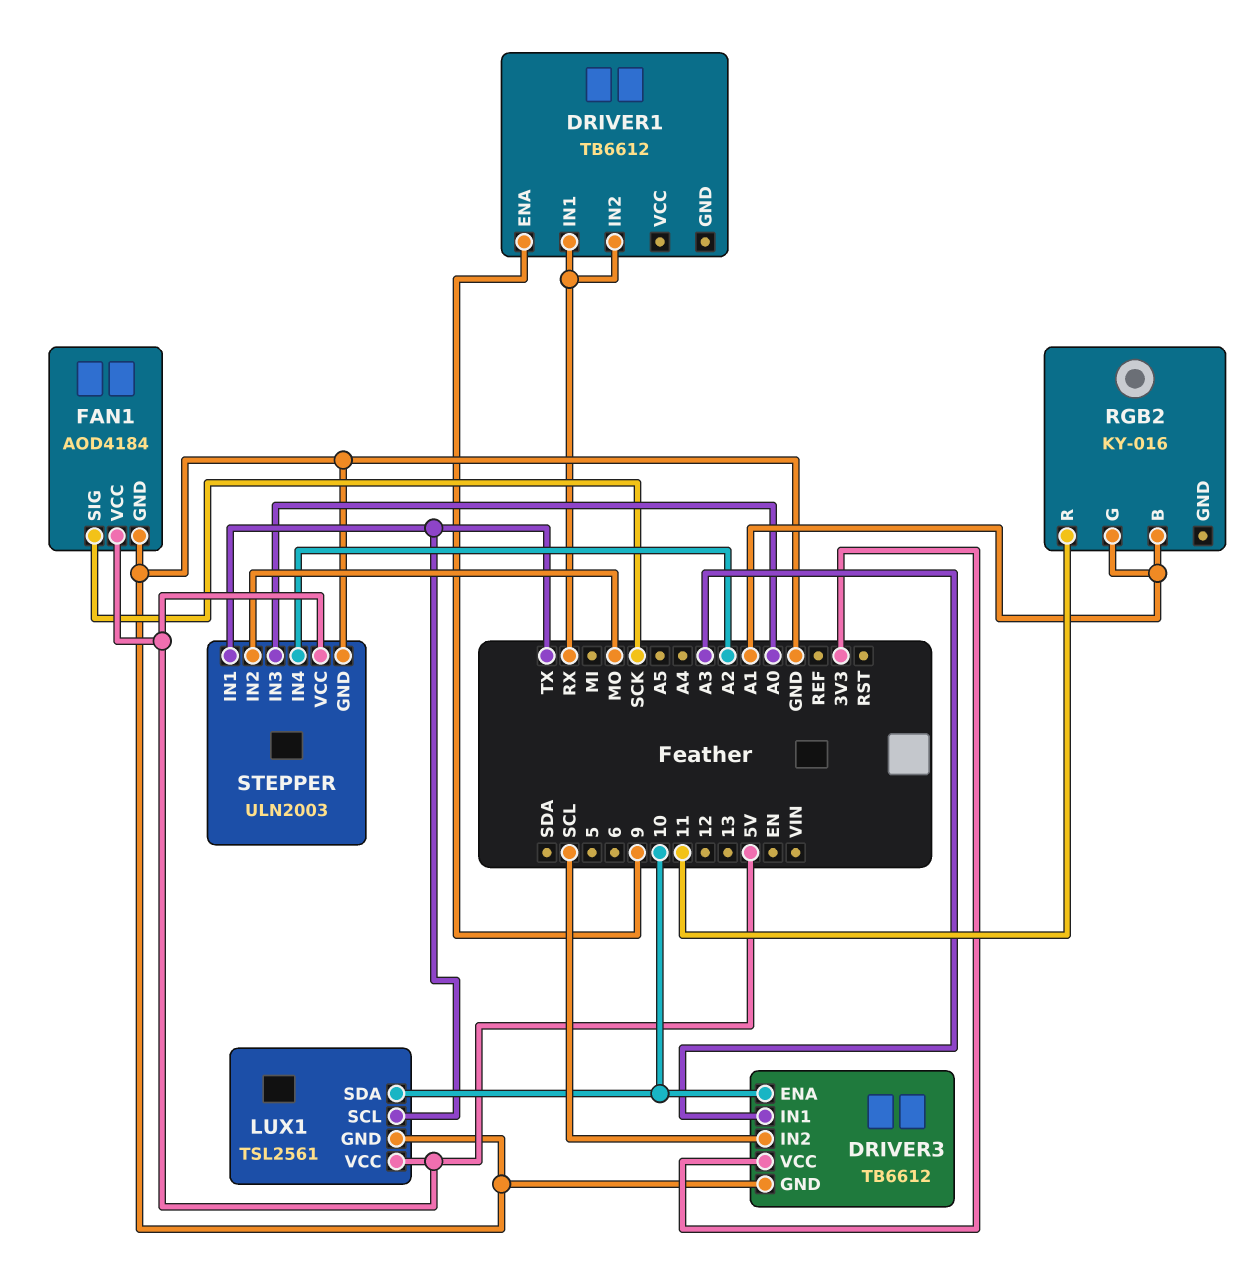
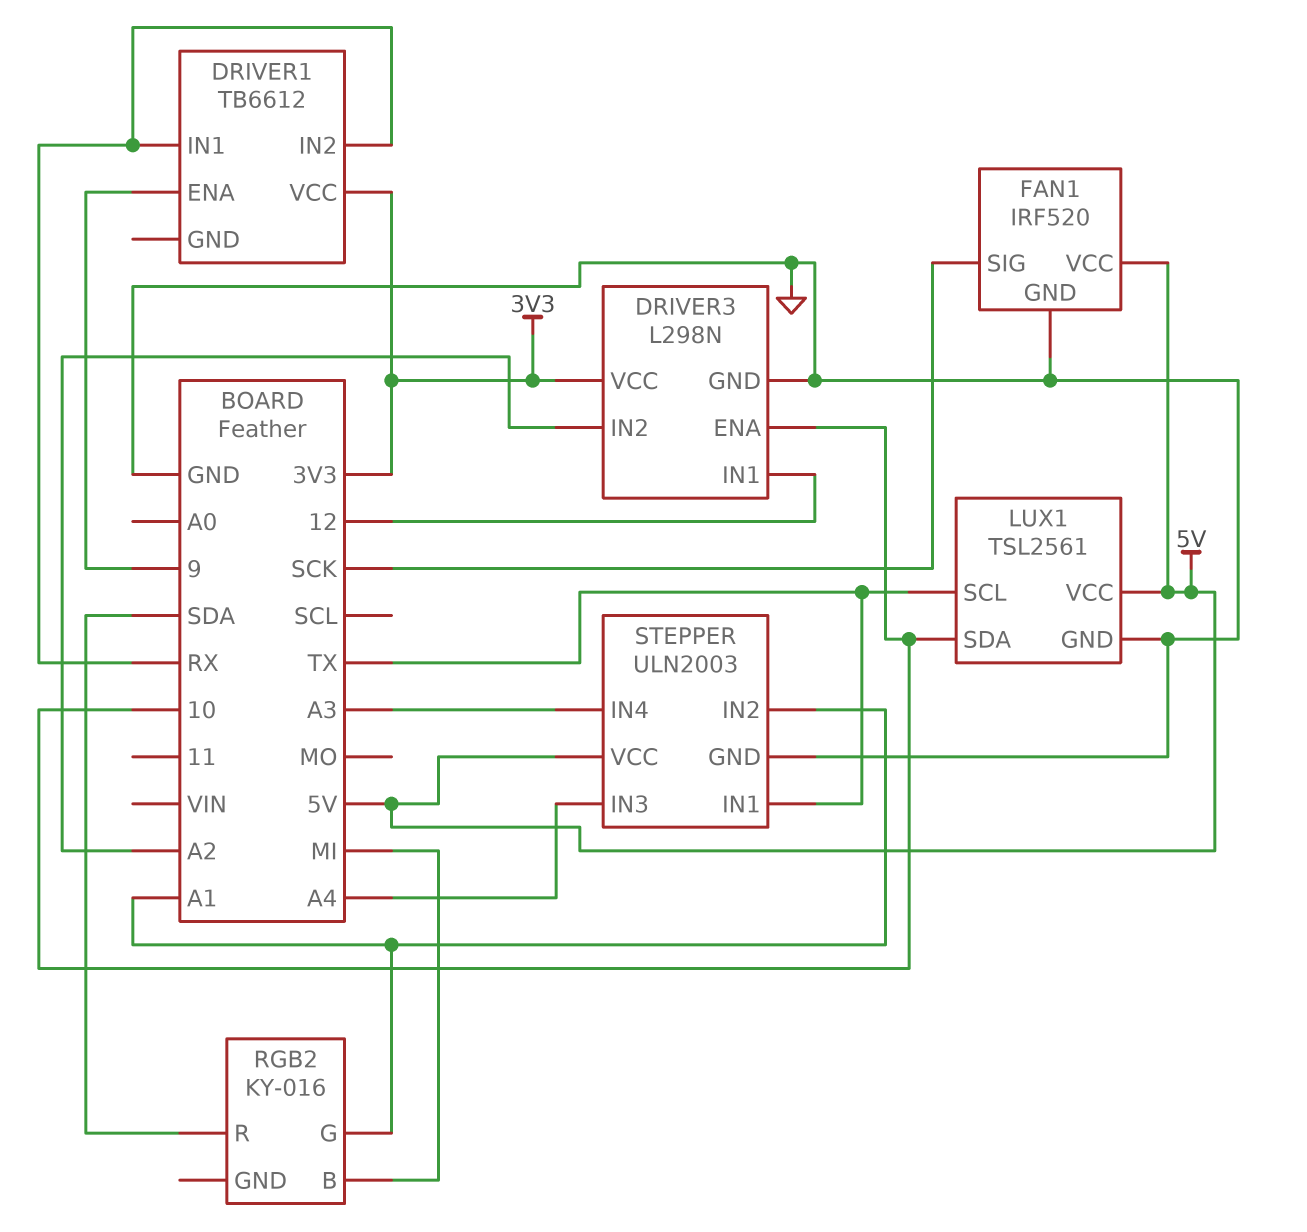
DRIVER1 pin VCC: none -> 3V3
DRIVER3: TB6612 -> L298N
DRIVER3 pin IN1: A3 -> 12
DRIVER3 pin IN2: SCL -> A2
FAN1: AOD4184 -> IRF520
RGB2 pin B: A1 -> MI
RGB2 pin R: 11 -> SDA
STEPPER pin IN2: MO -> A1
STEPPER pin IN3: A0 -> A4
STEPPER pin IN4: A2 -> A3

